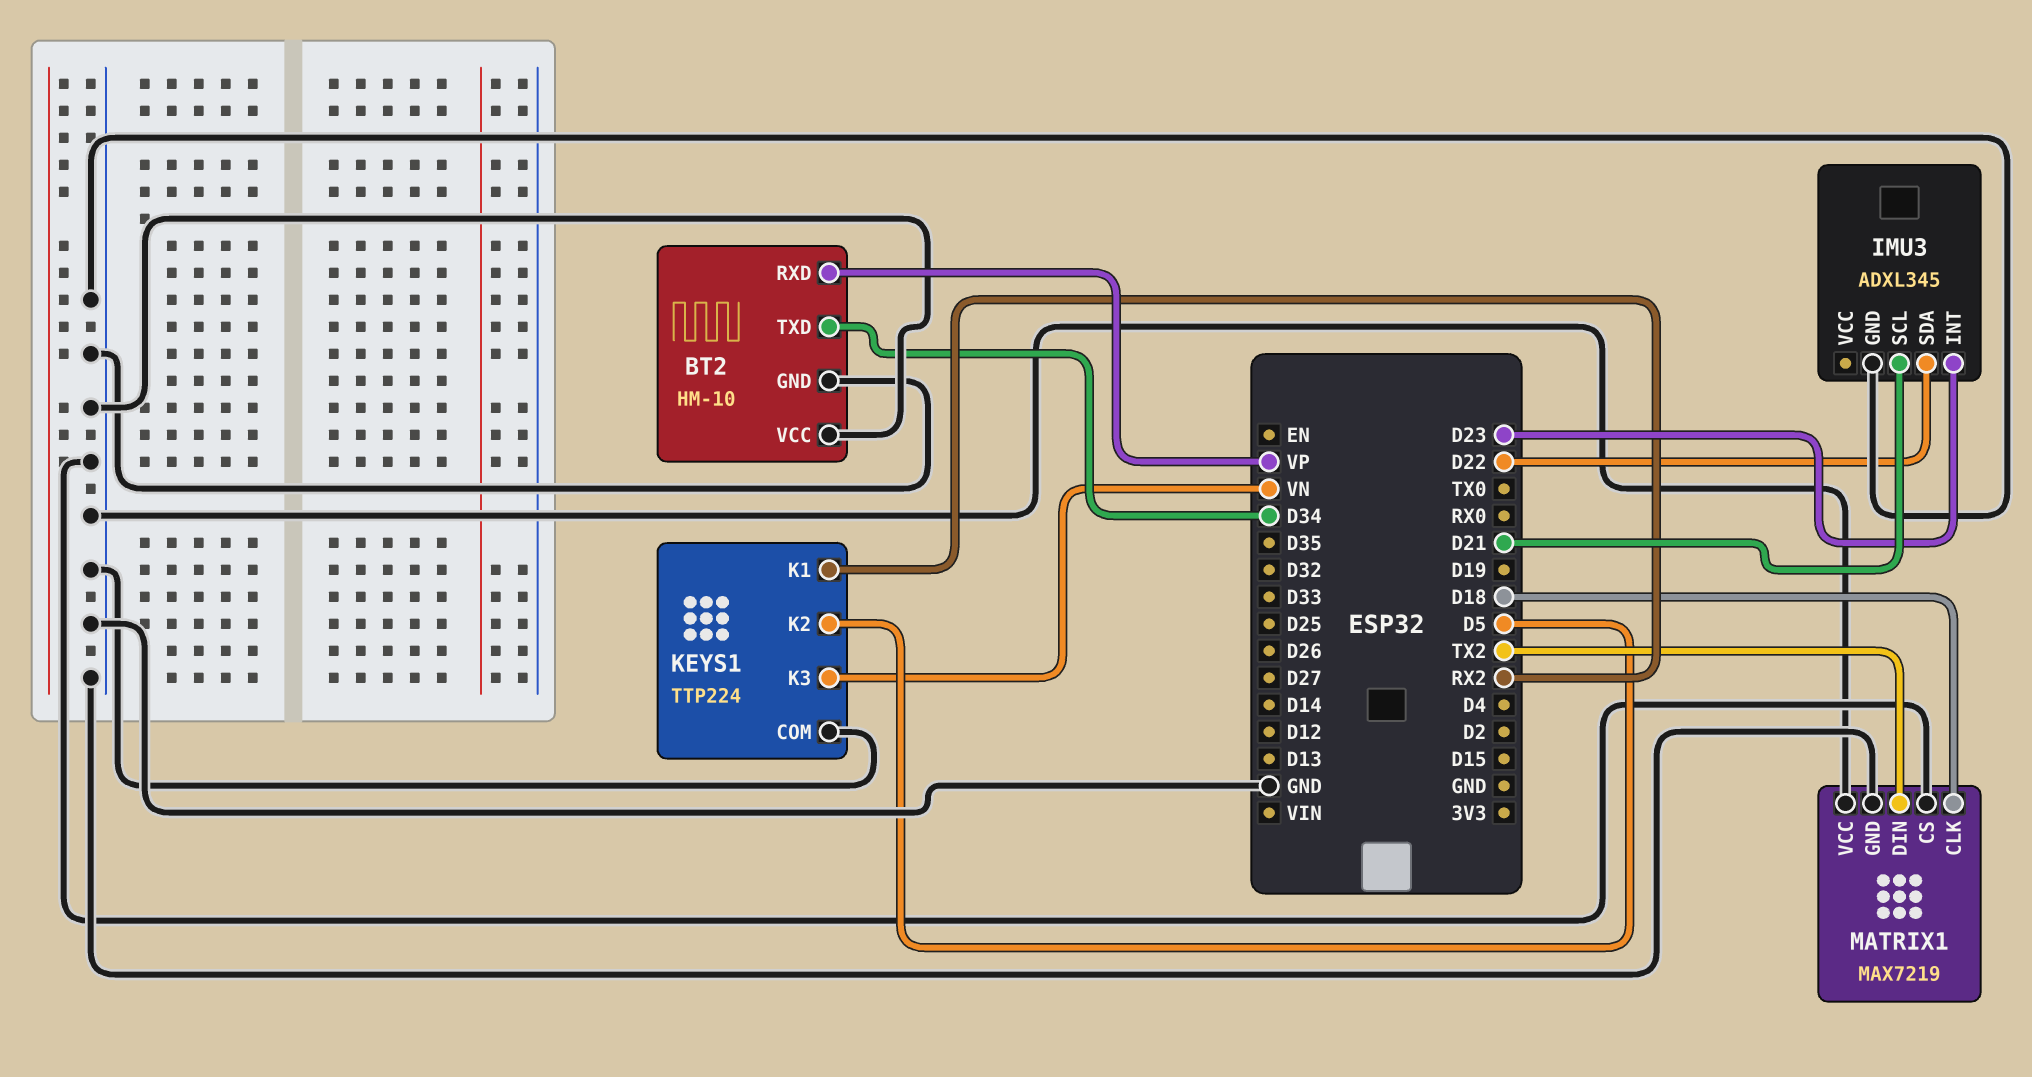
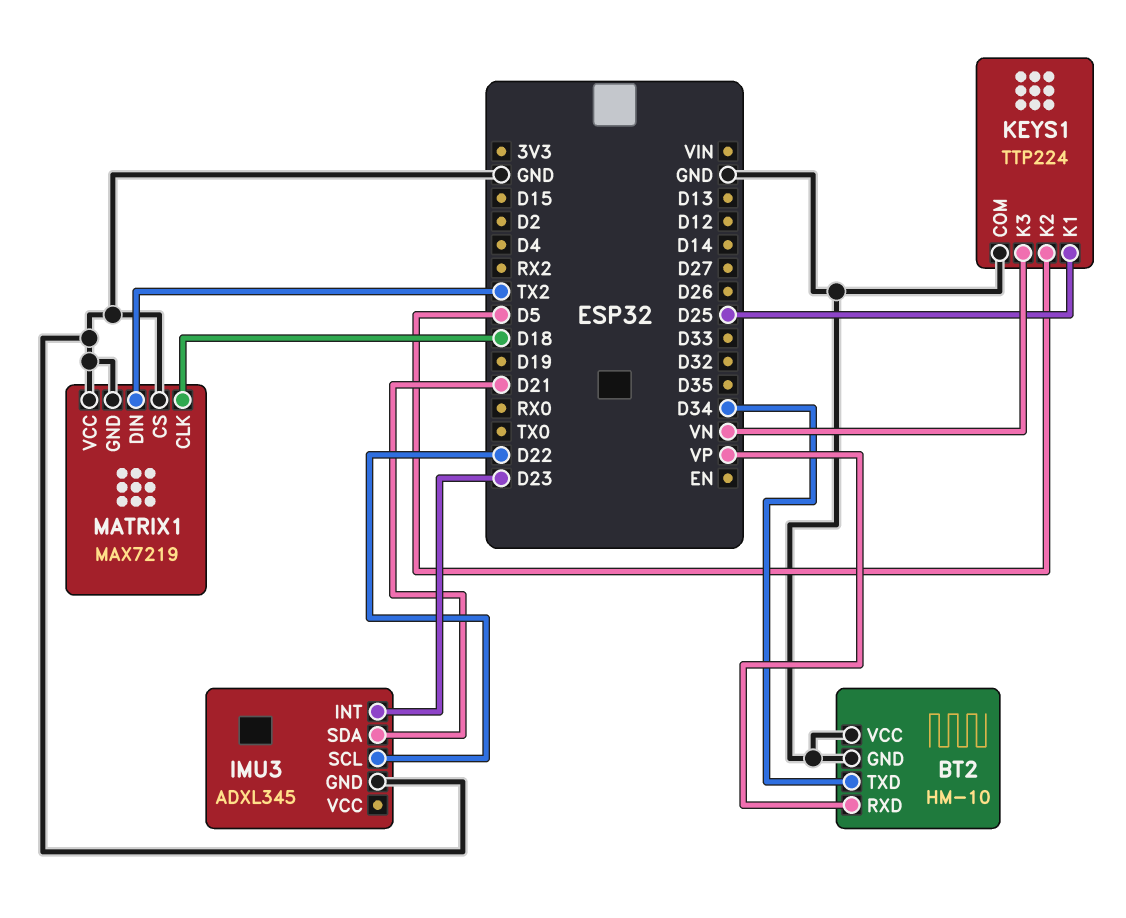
IMU3 pin SCL: D21 -> D22
IMU3 pin SDA: D22 -> D21
KEYS1 pin K1: RX2 -> D25

